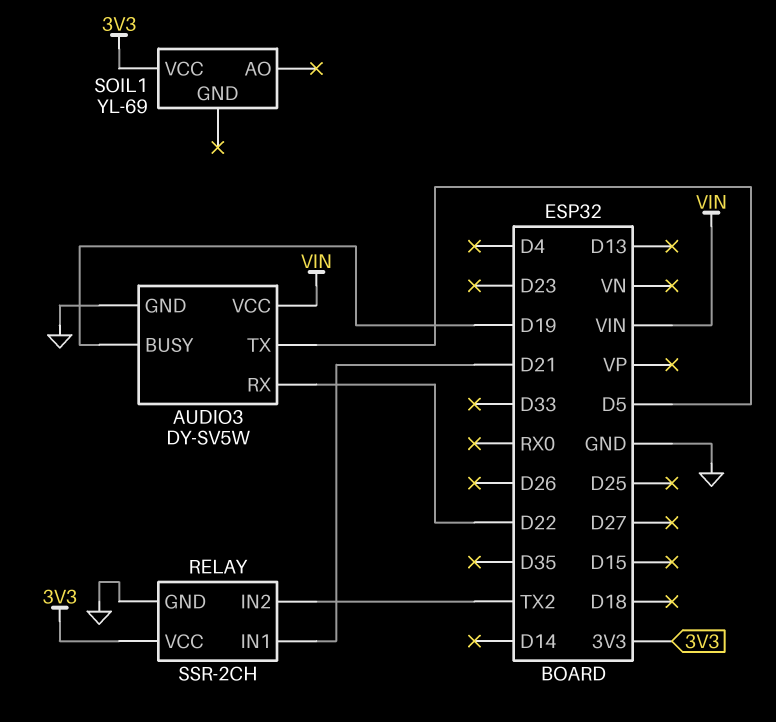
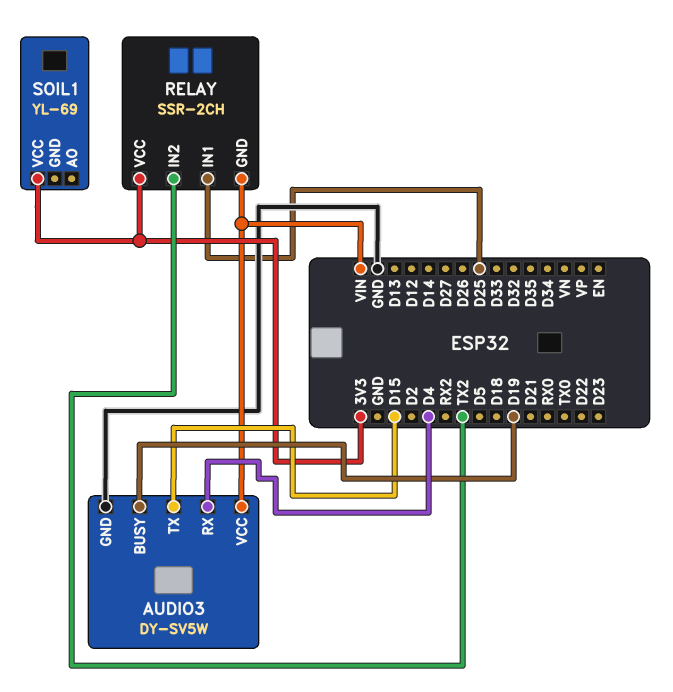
AUDIO3 pin RX: D22 -> D4
AUDIO3 pin TX: D5 -> D15
RELAY pin GND: GND -> VIN
RELAY pin IN1: D21 -> D25

